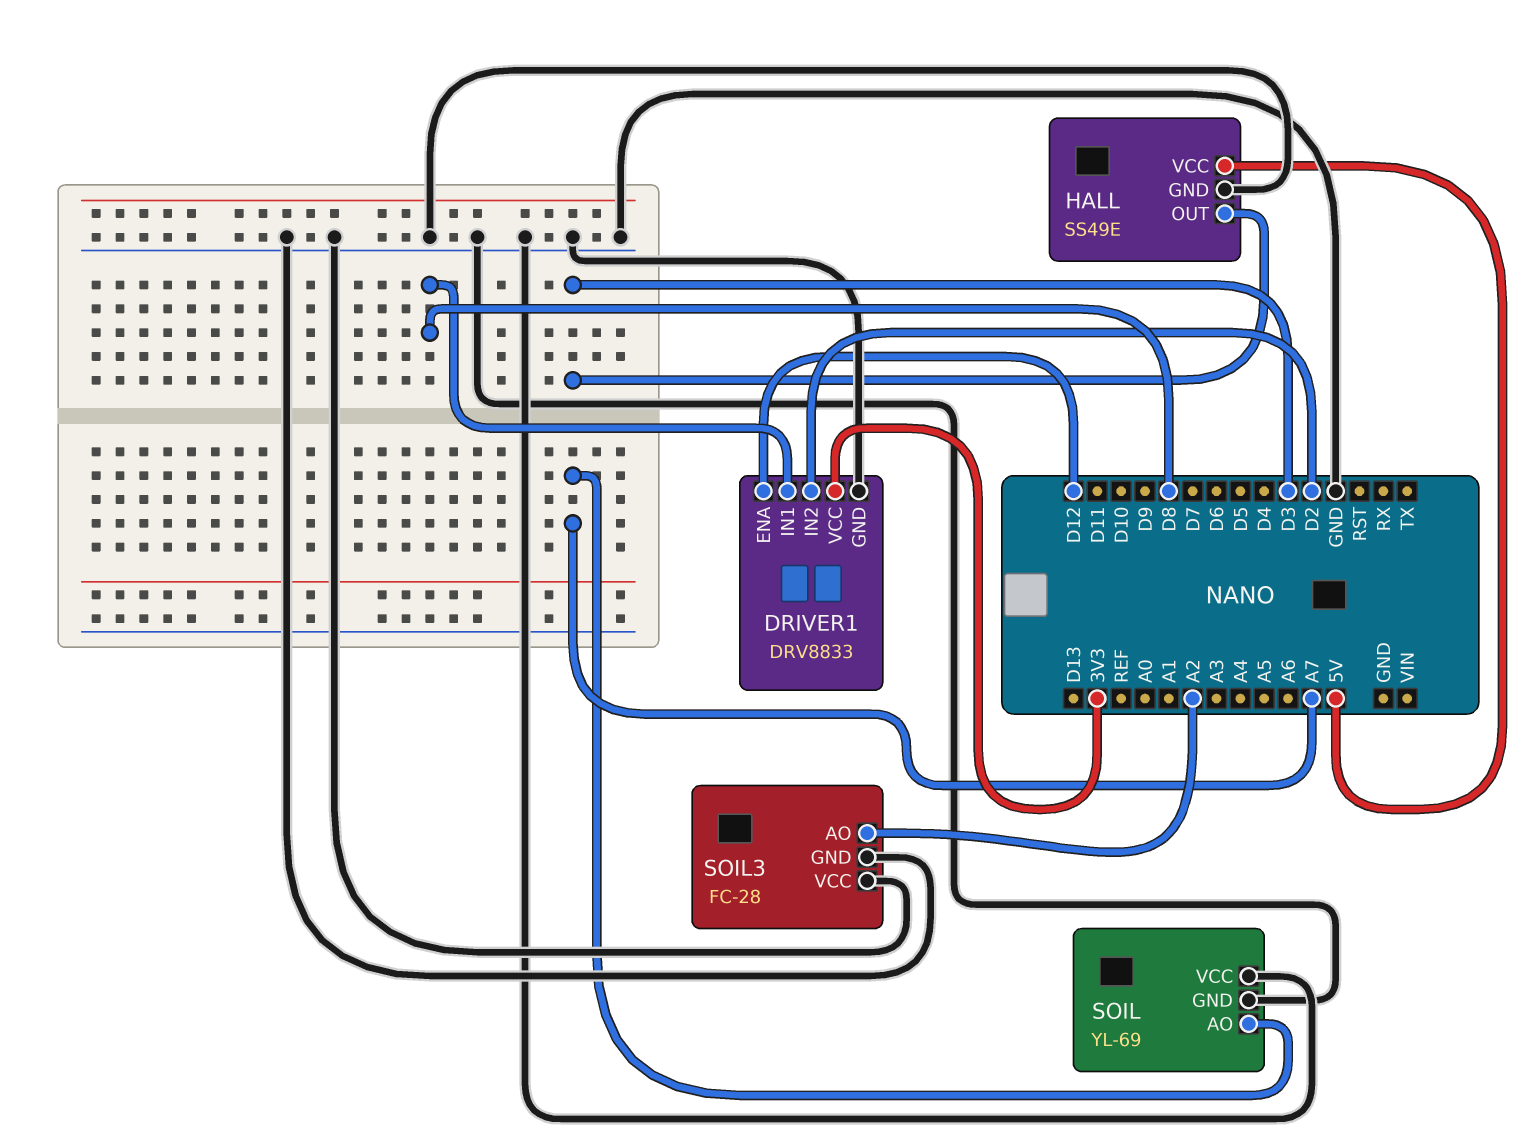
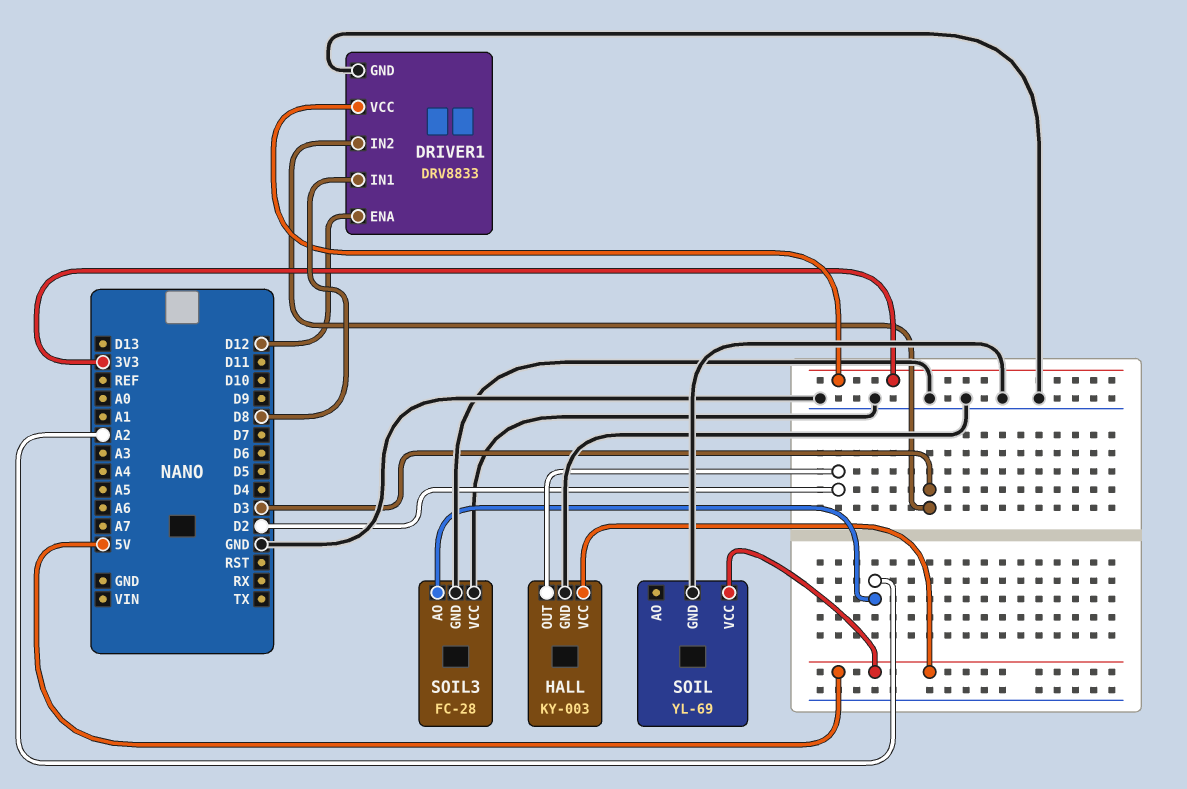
DRIVER1 pin IN2: D2 -> D3
HALL: SS49E -> KY-003
HALL pin OUT: D3 -> D2
SOIL pin AO: A7 -> none
SOIL pin VCC: GND -> 5V

